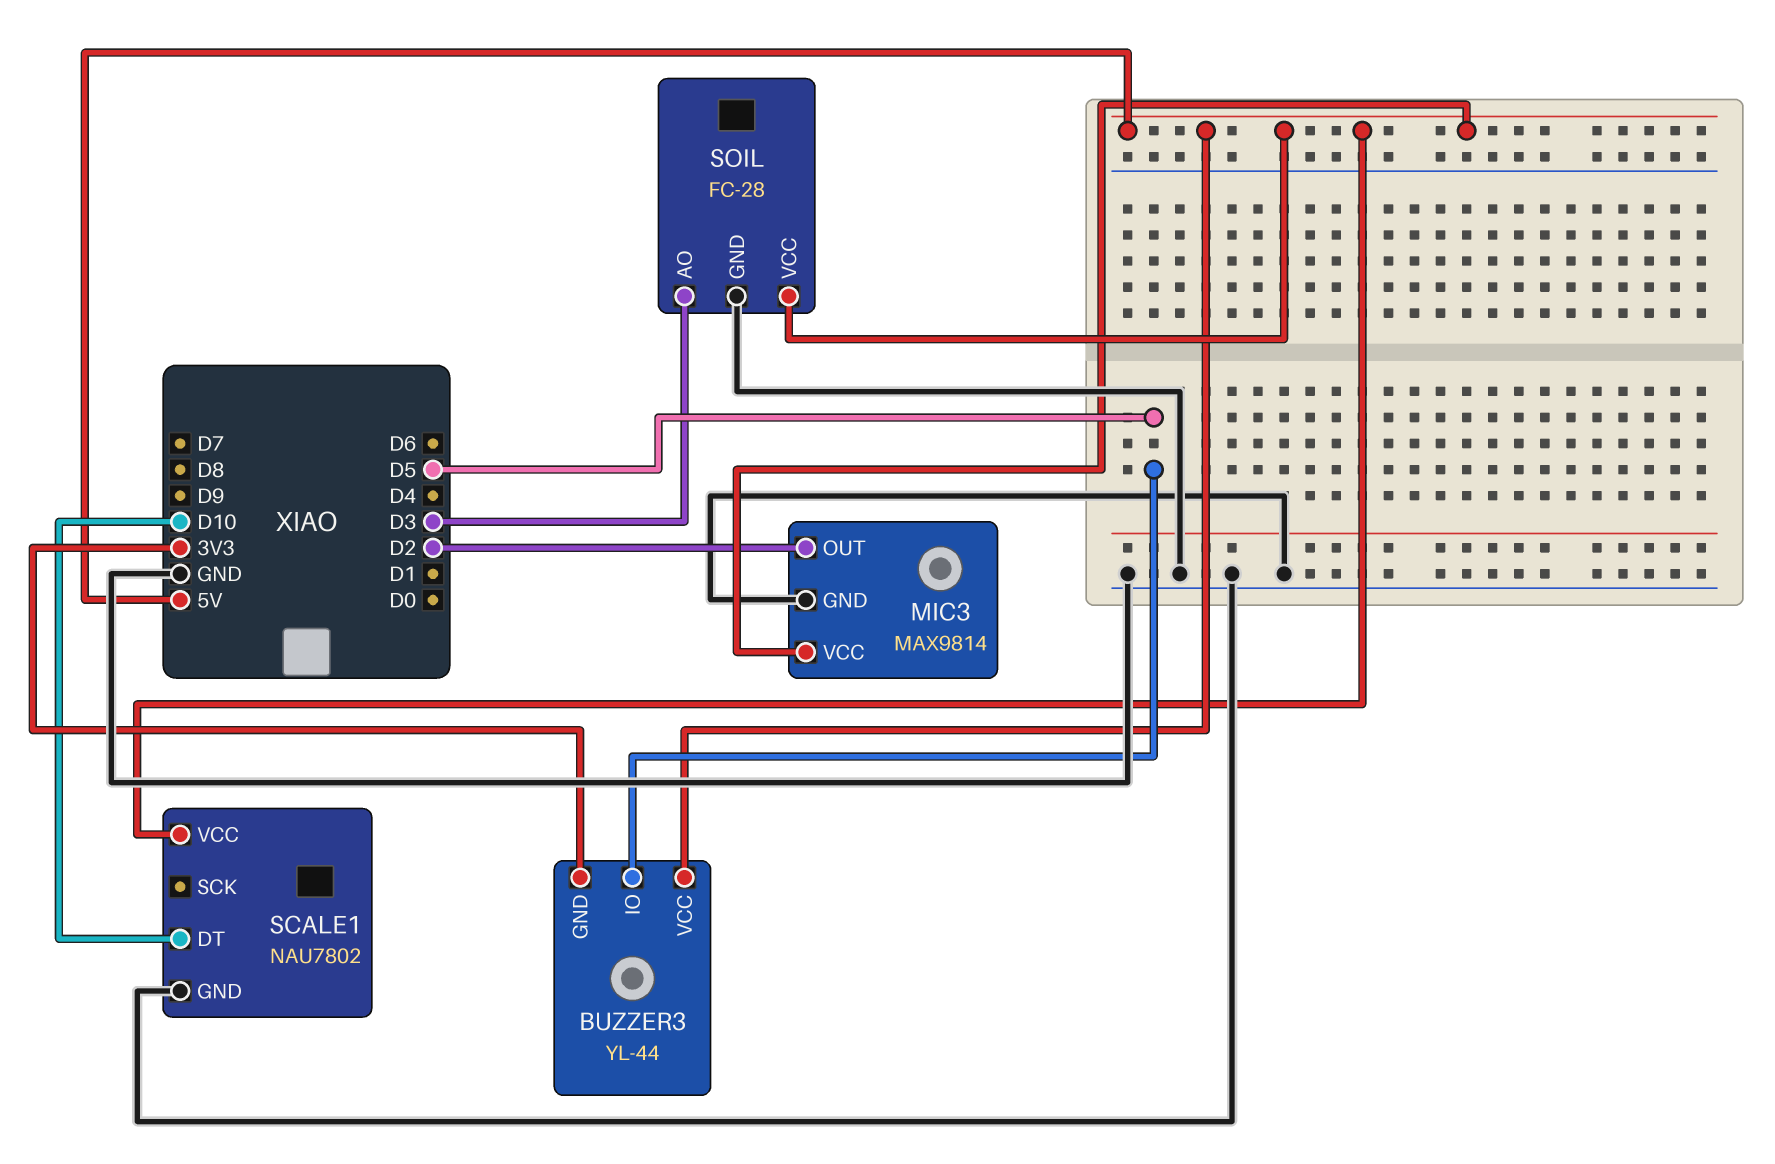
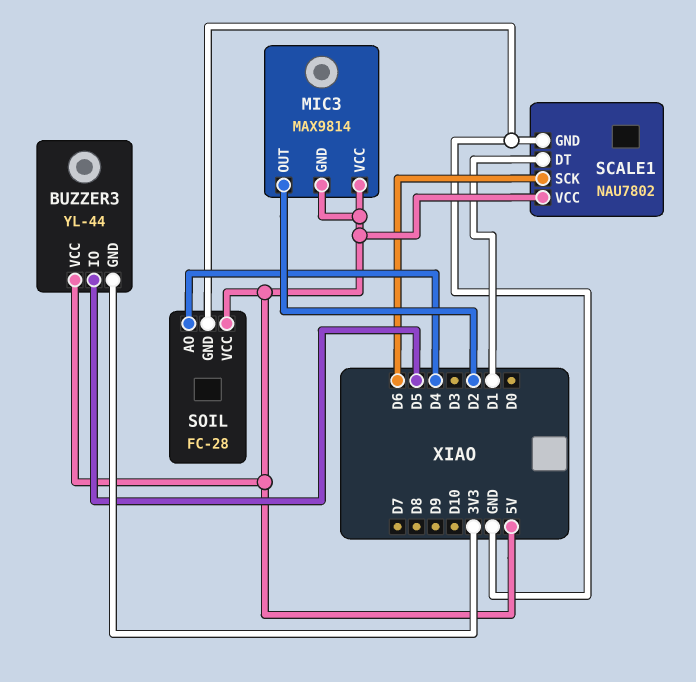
MIC3 pin GND: GND -> 5V
SCALE1 pin DT: D10 -> D1
SCALE1 pin SCK: none -> D6
SOIL pin AO: D3 -> D4

